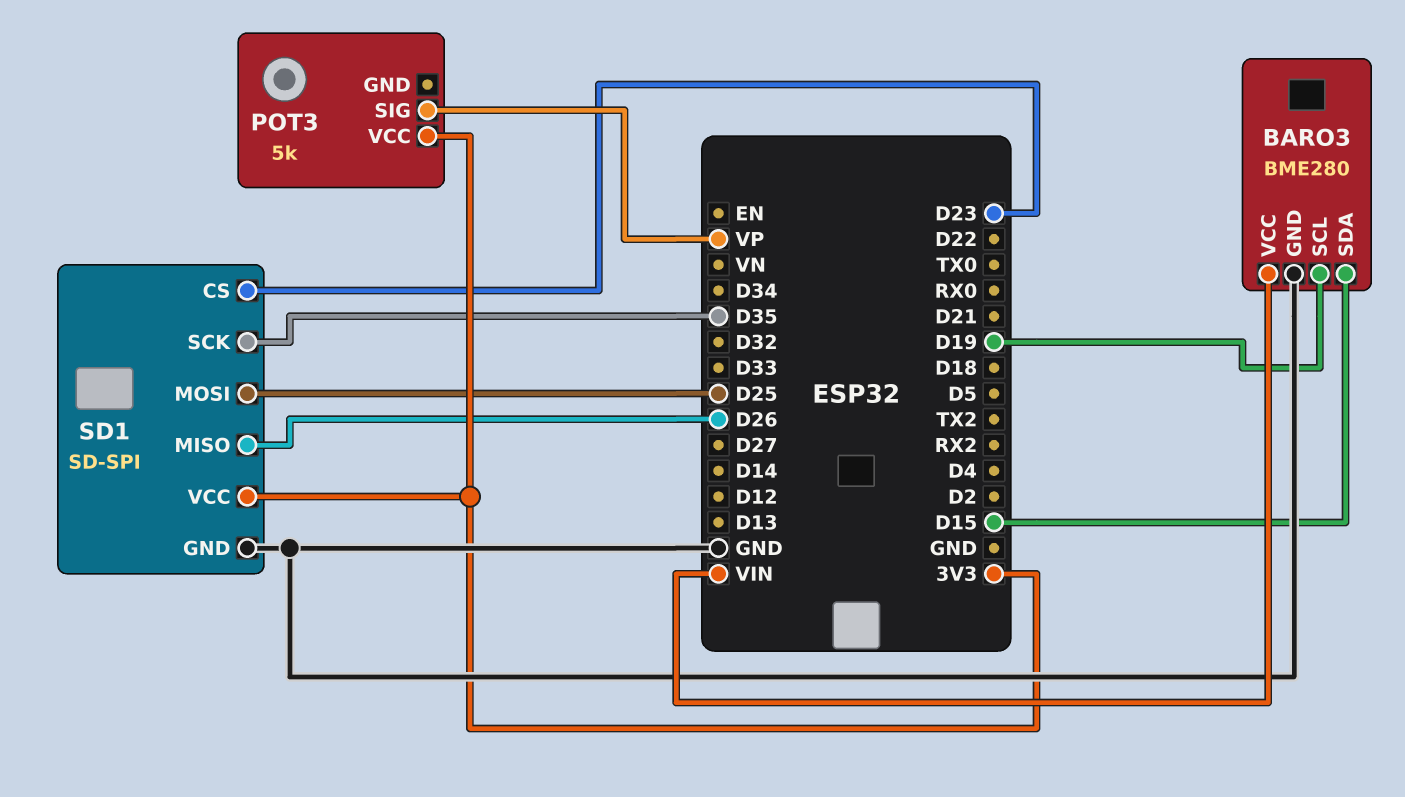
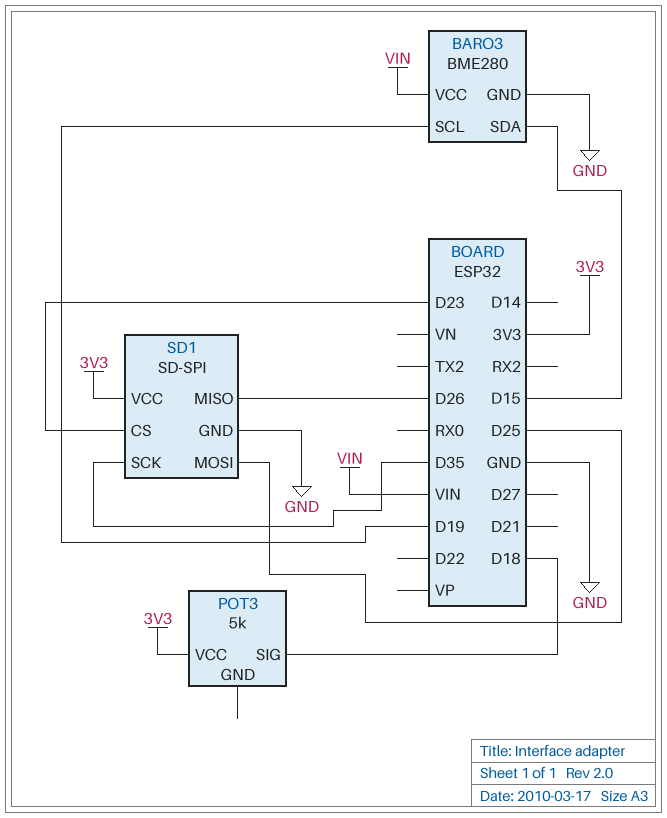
POT3 pin SIG: VP -> D18

